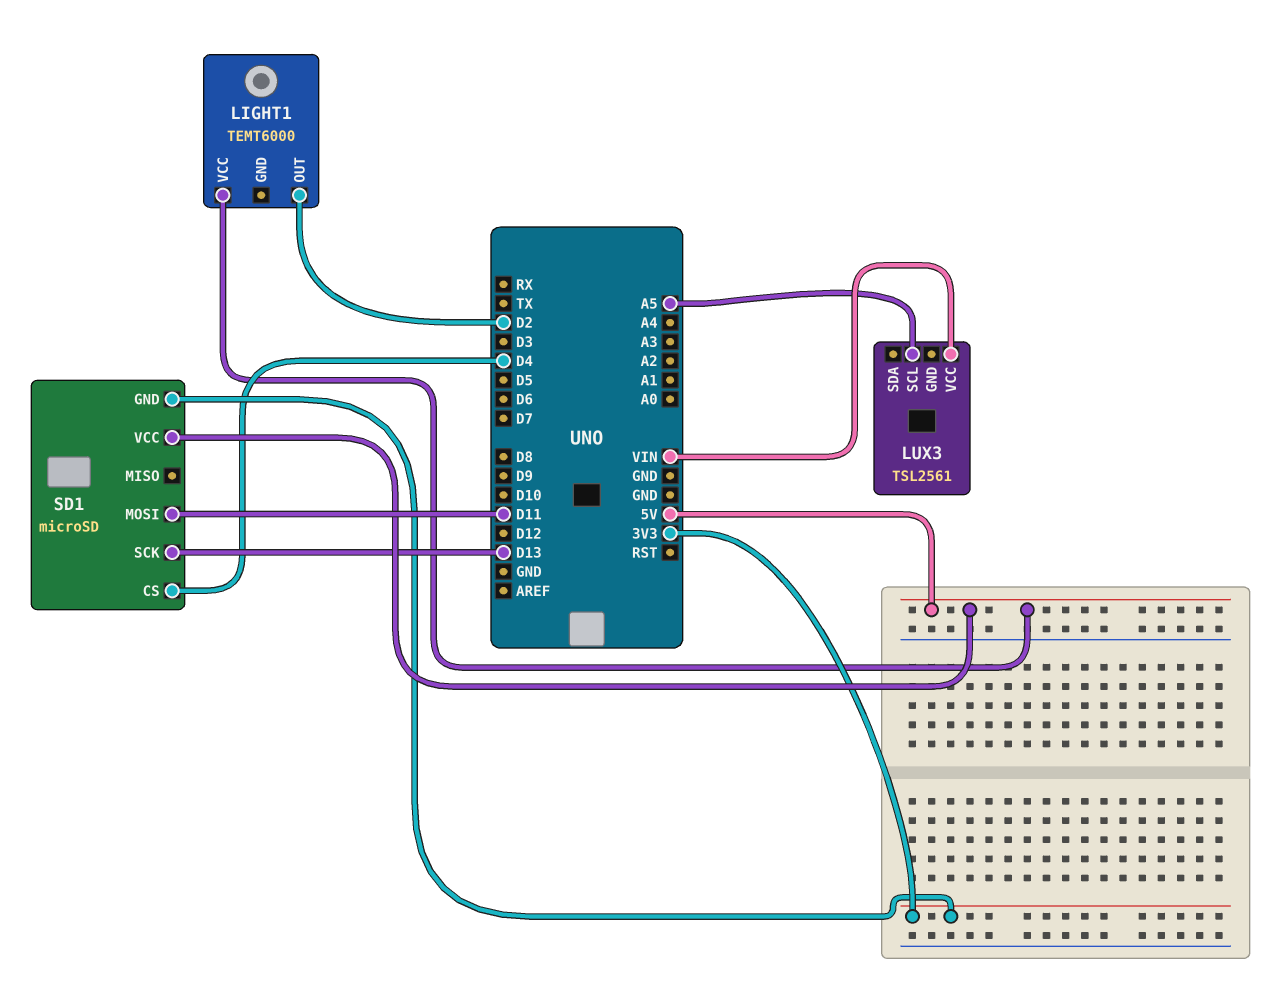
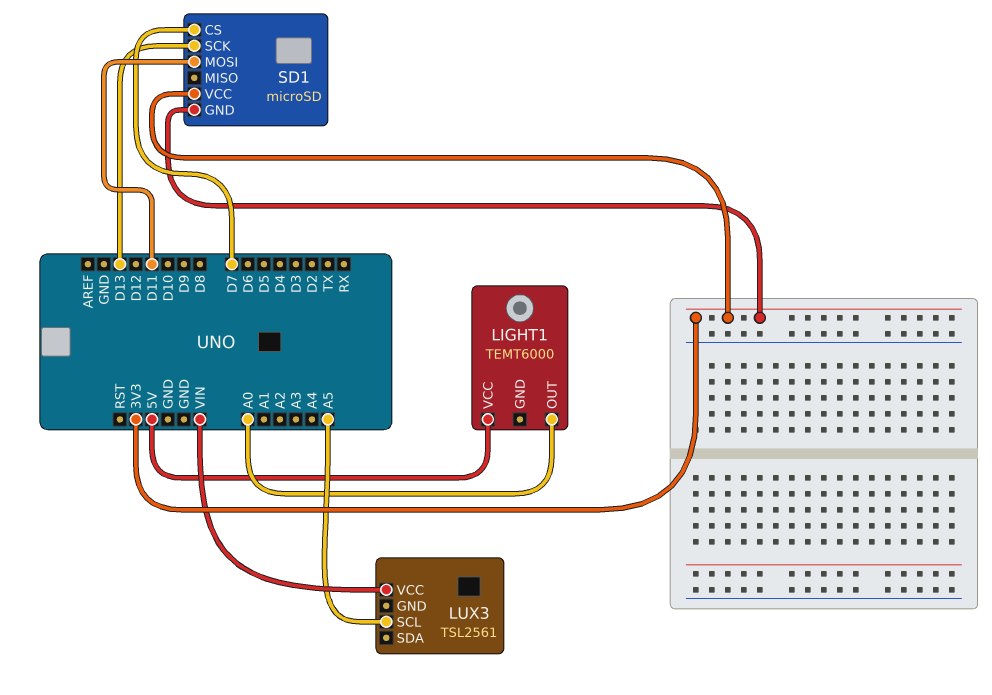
LIGHT1 pin OUT: D2 -> A0
SD1 pin CS: D4 -> D7
SD1 pin VCC: 5V -> 3V3

